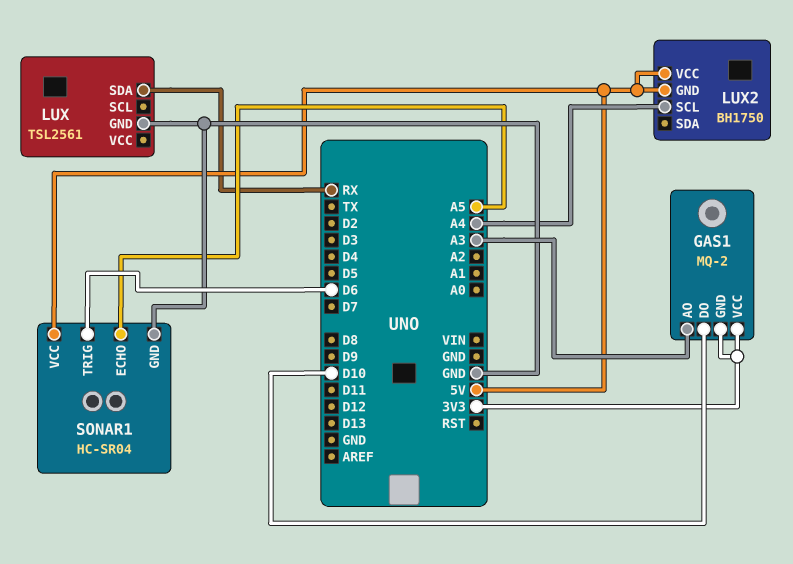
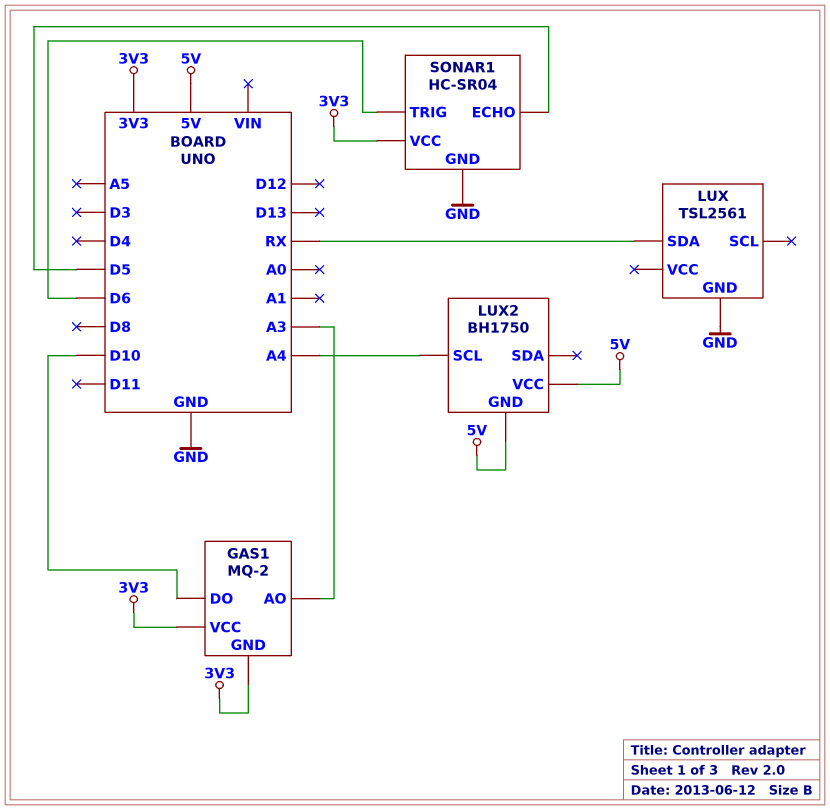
SONAR1 pin ECHO: A5 -> D5
SONAR1 pin VCC: 5V -> 3V3

